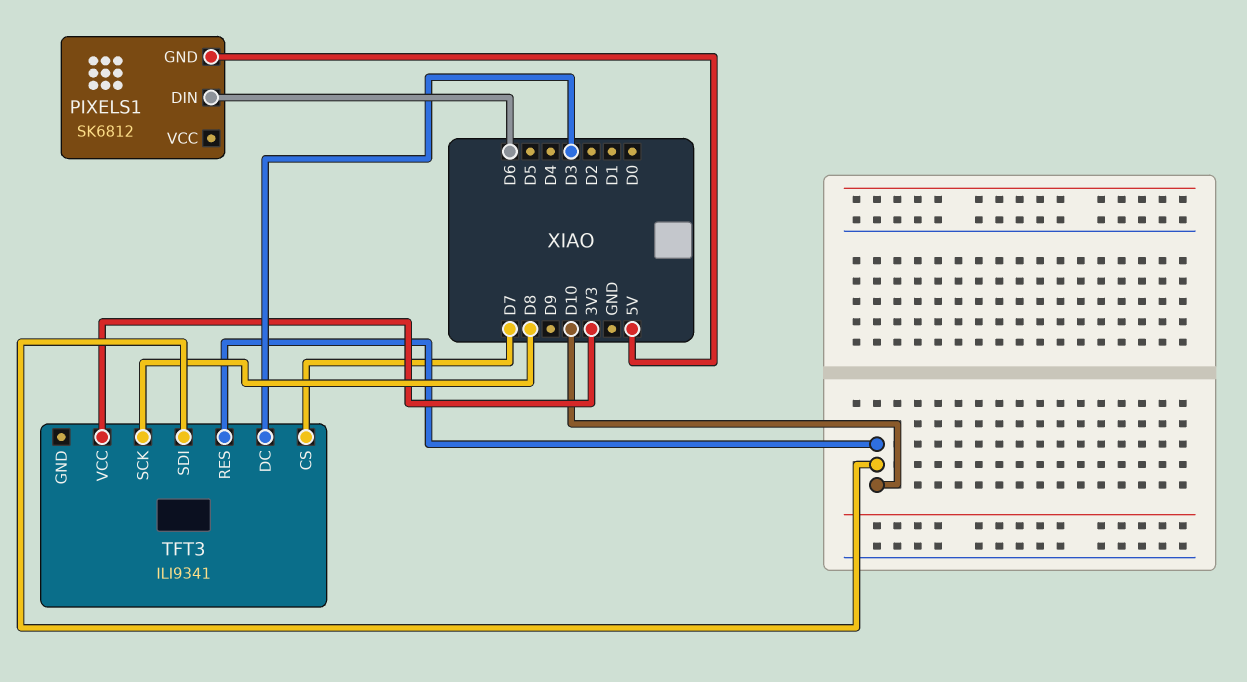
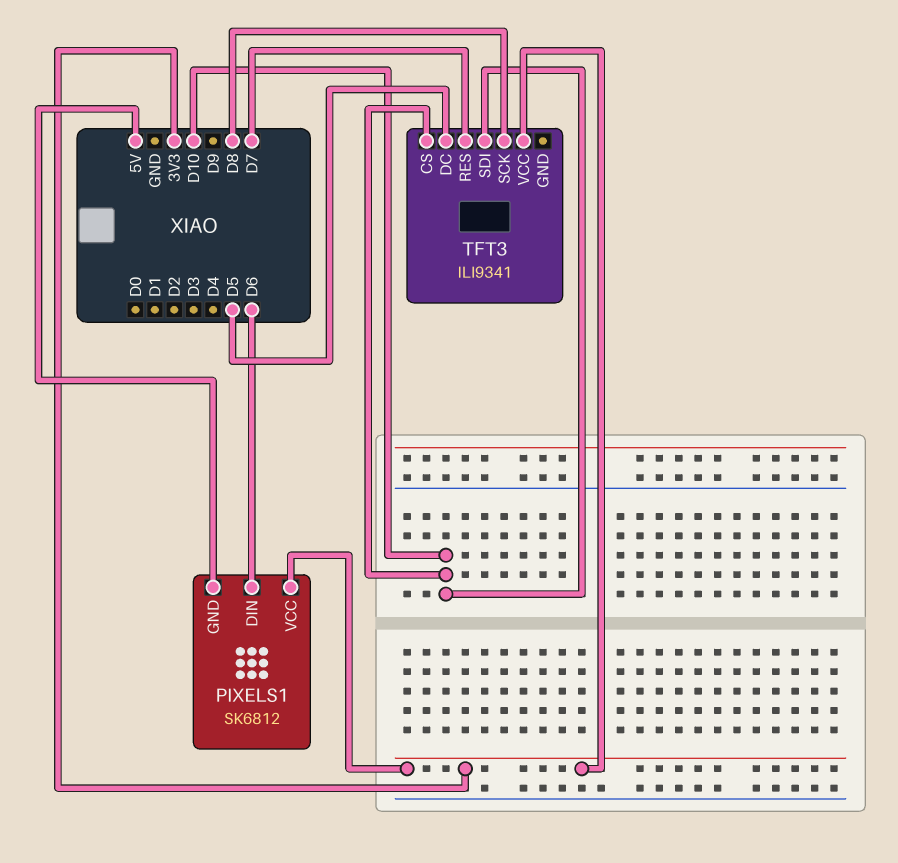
PIXELS1 pin VCC: none -> 3V3
TFT3 pin CS: D7 -> D10
TFT3 pin DC: D3 -> D5
TFT3 pin RES: D10 -> D7

